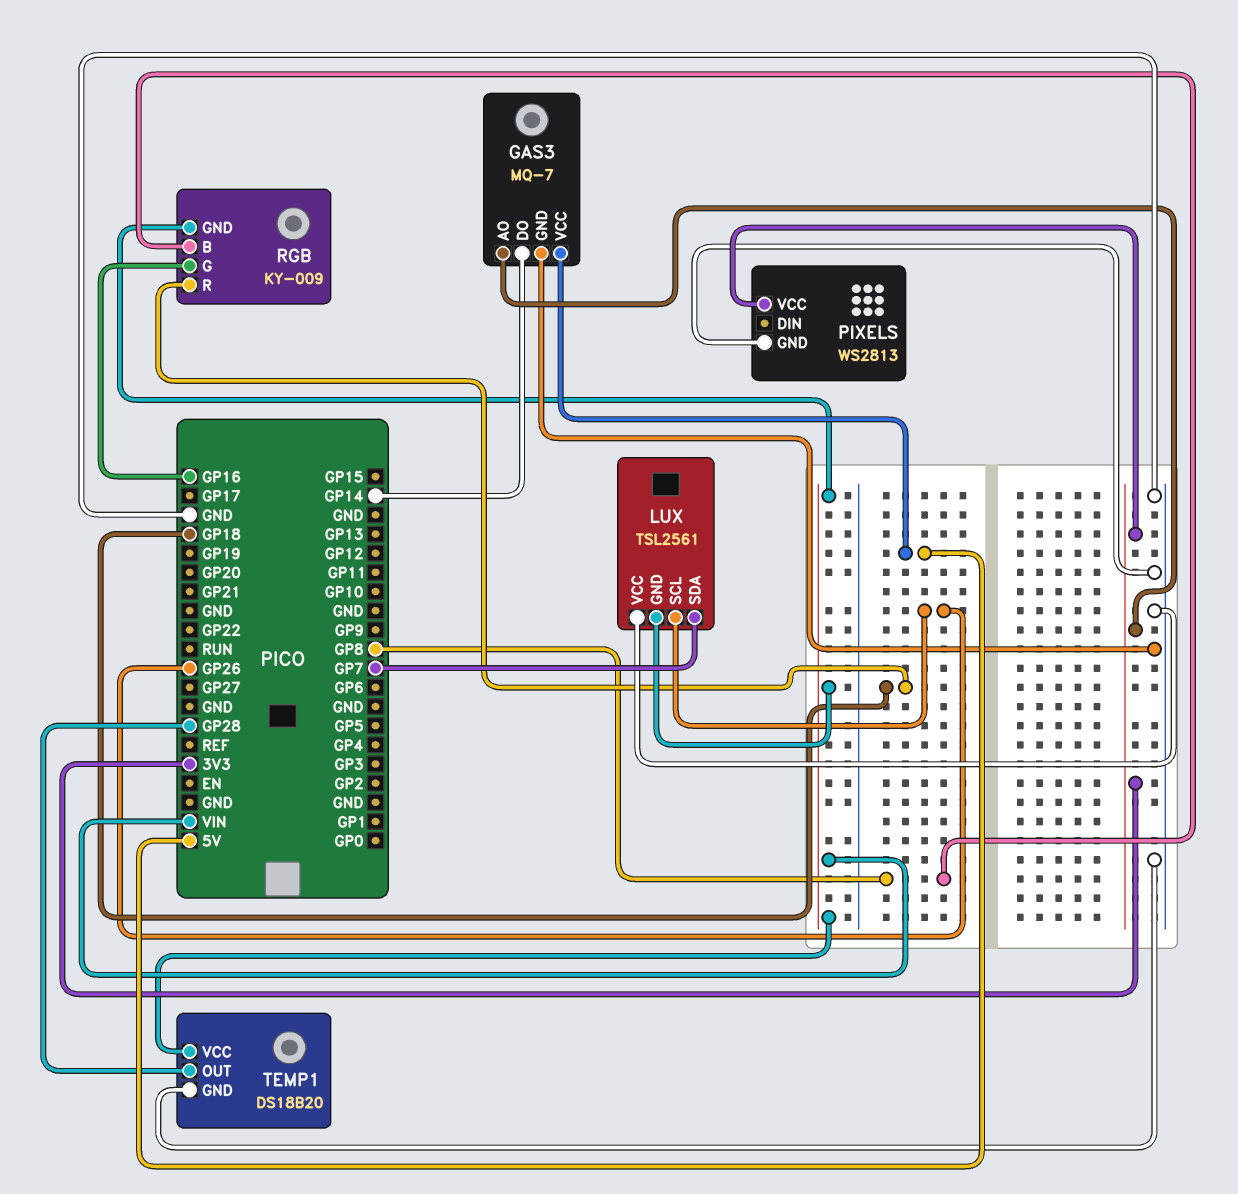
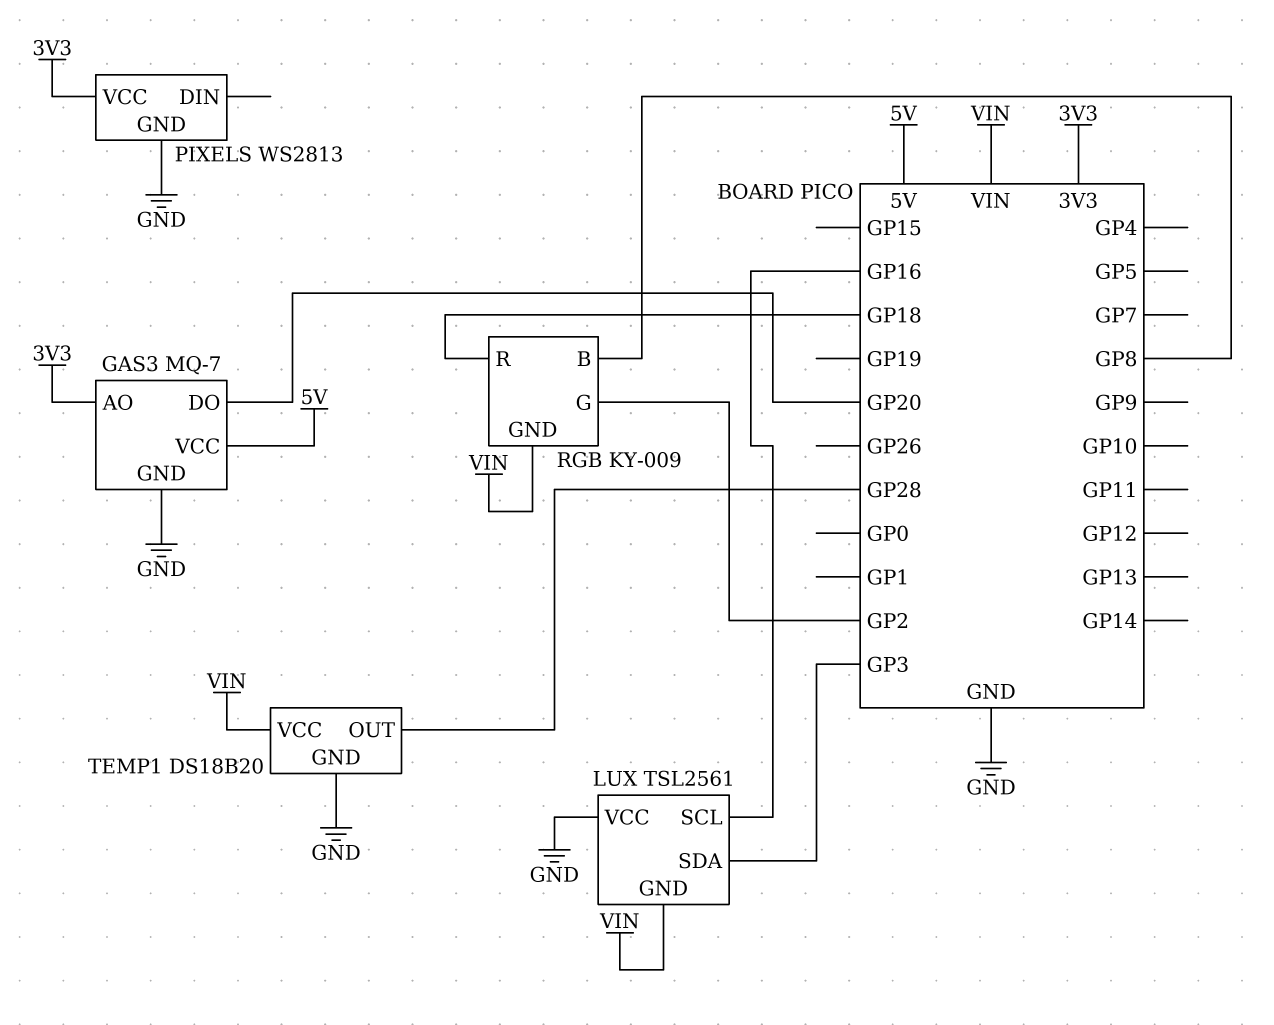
GAS3 pin DO: GP14 -> GP20
LUX pin SCL: GP26 -> GP16
LUX pin SDA: GP7 -> GP3
RGB pin G: GP16 -> GP2

